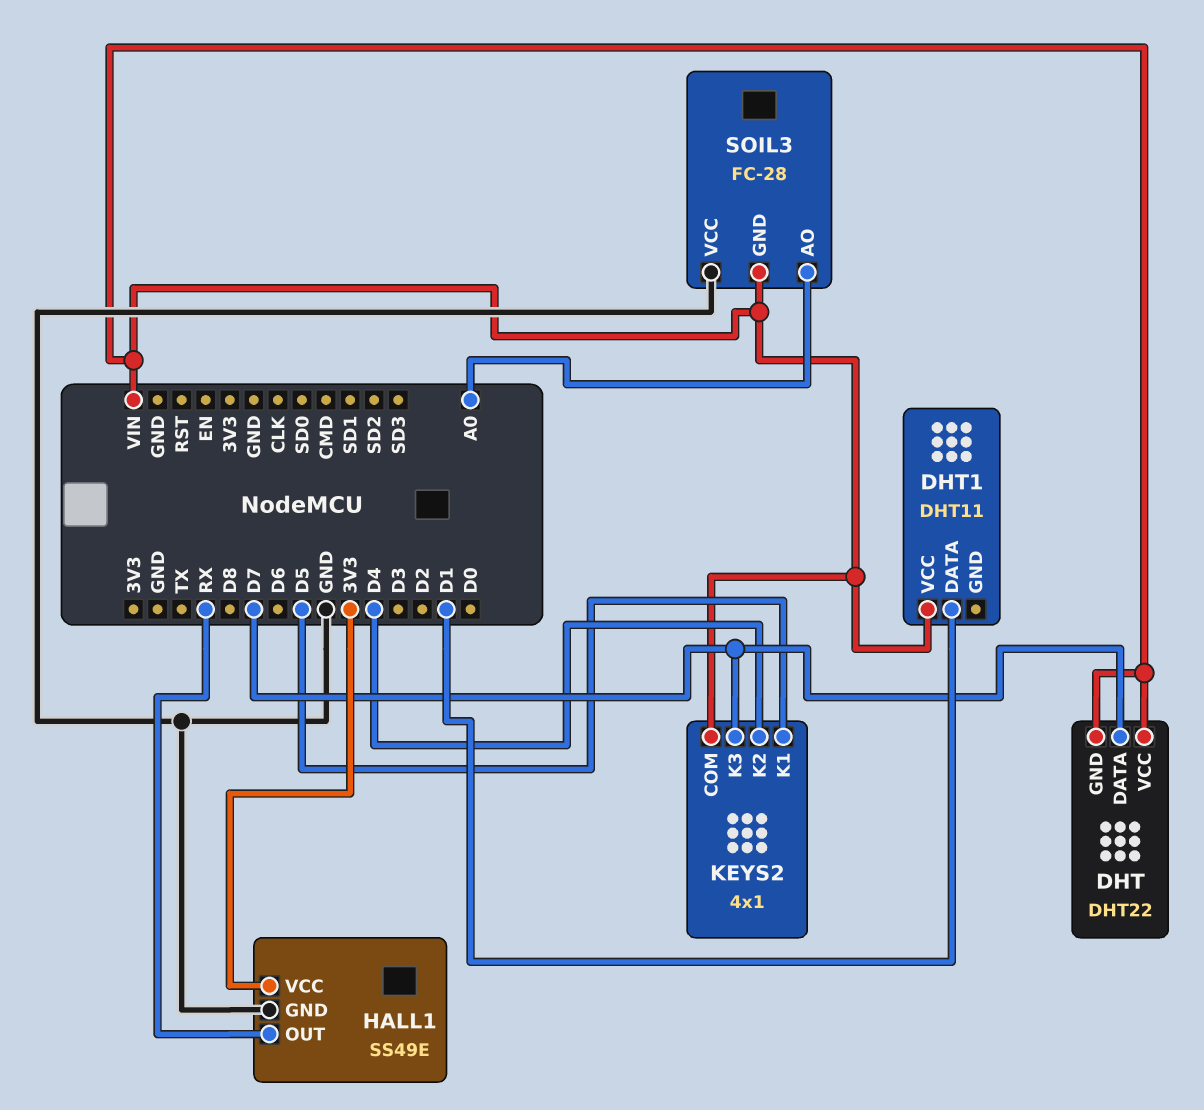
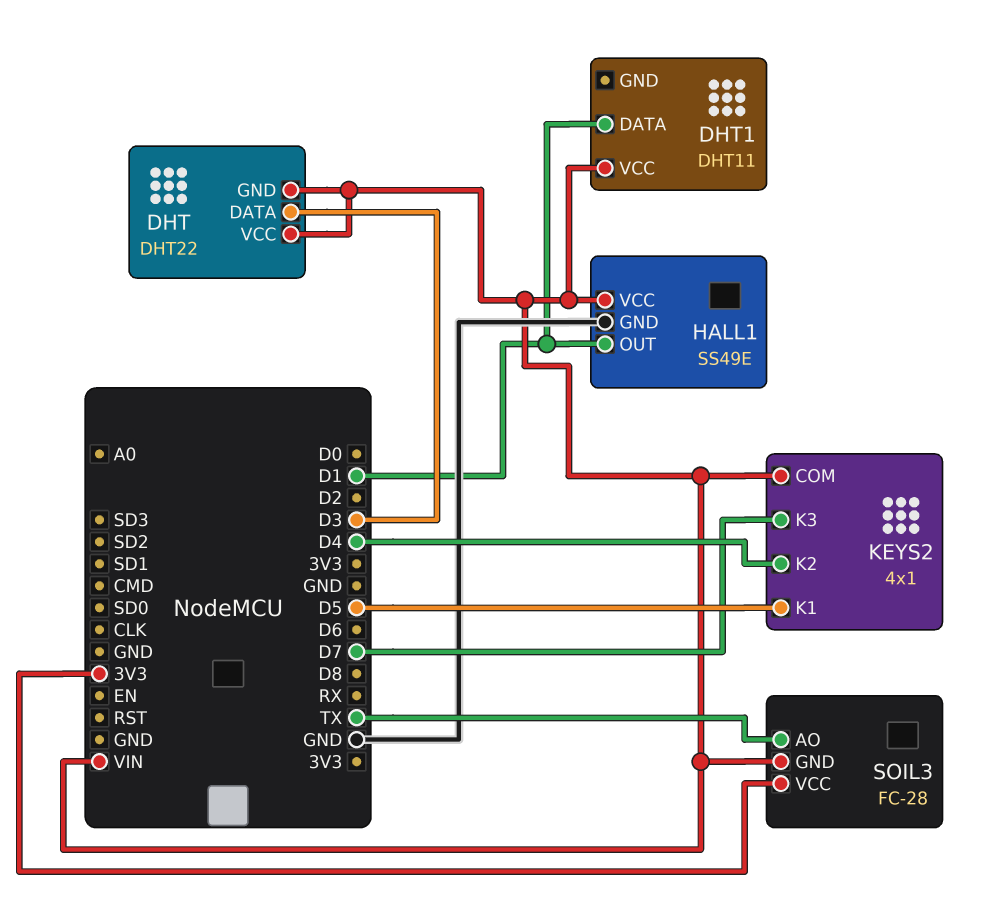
DHT pin DATA: D7 -> D3
HALL1 pin OUT: RX -> D1
HALL1 pin VCC: 3V3 -> VIN
SOIL3 pin AO: A0 -> TX
SOIL3 pin VCC: GND -> 3V3

